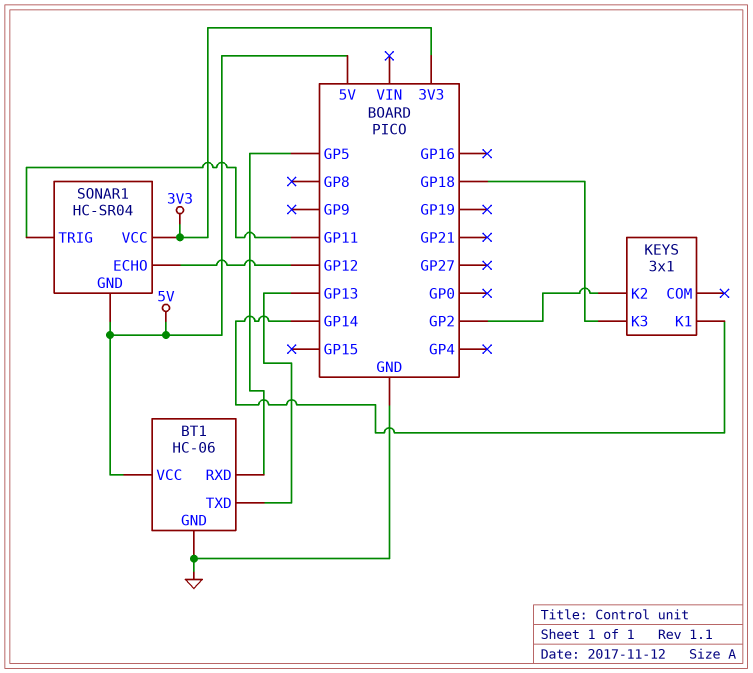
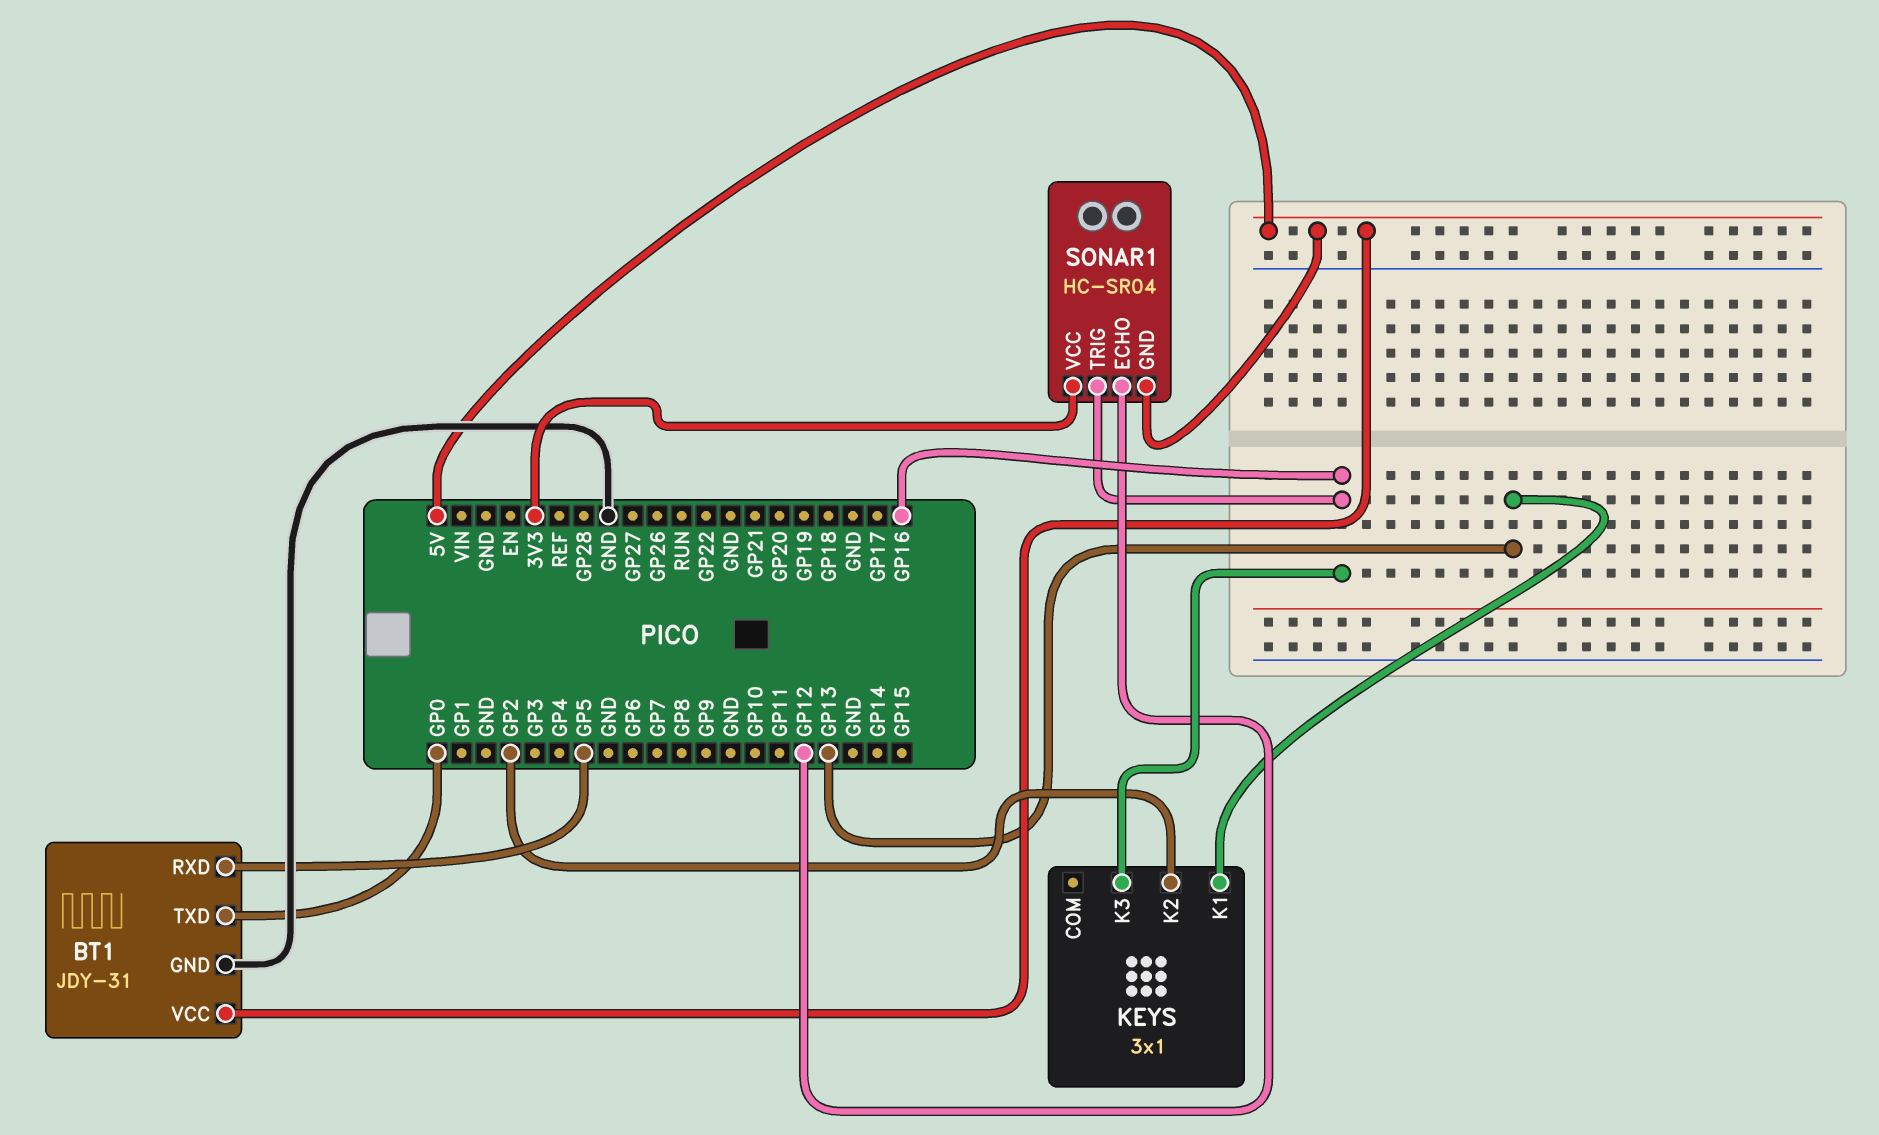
BT1: HC-06 -> JDY-31
BT1 pin TXD: GP13 -> GP0
KEYS pin K1: GP14 -> GP13
KEYS pin K3: GP18 -> GP16
SONAR1 pin TRIG: GP11 -> GP16

